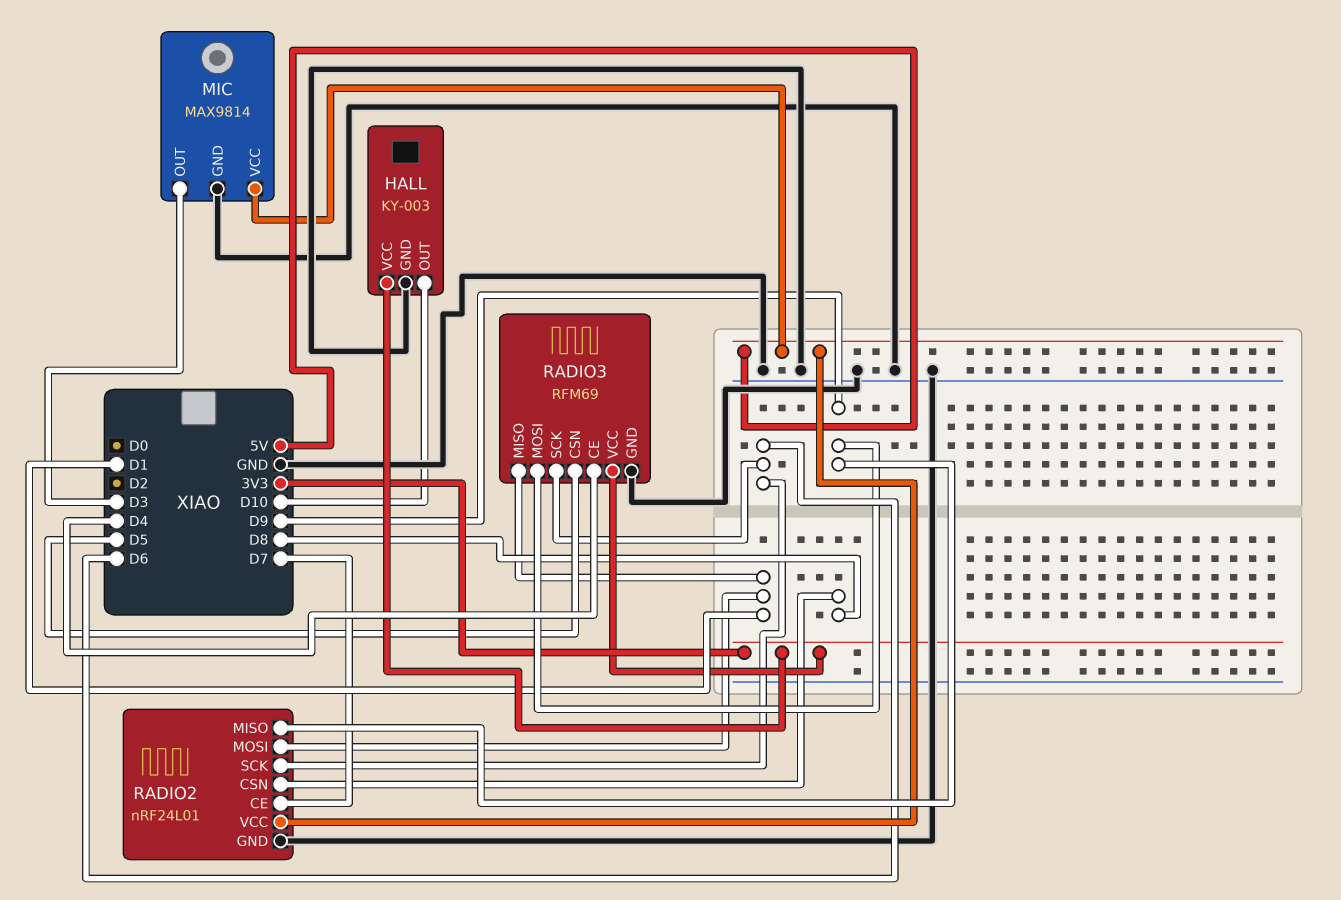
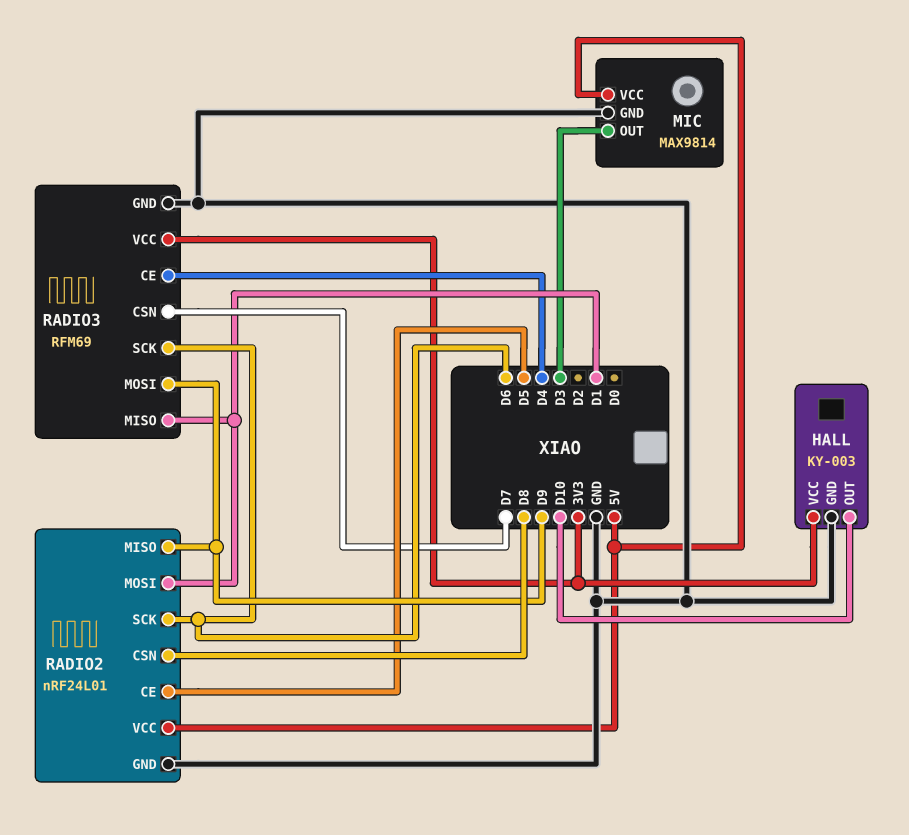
RADIO2 pin CE: D7 -> D5
RADIO3 pin CSN: D5 -> D7

